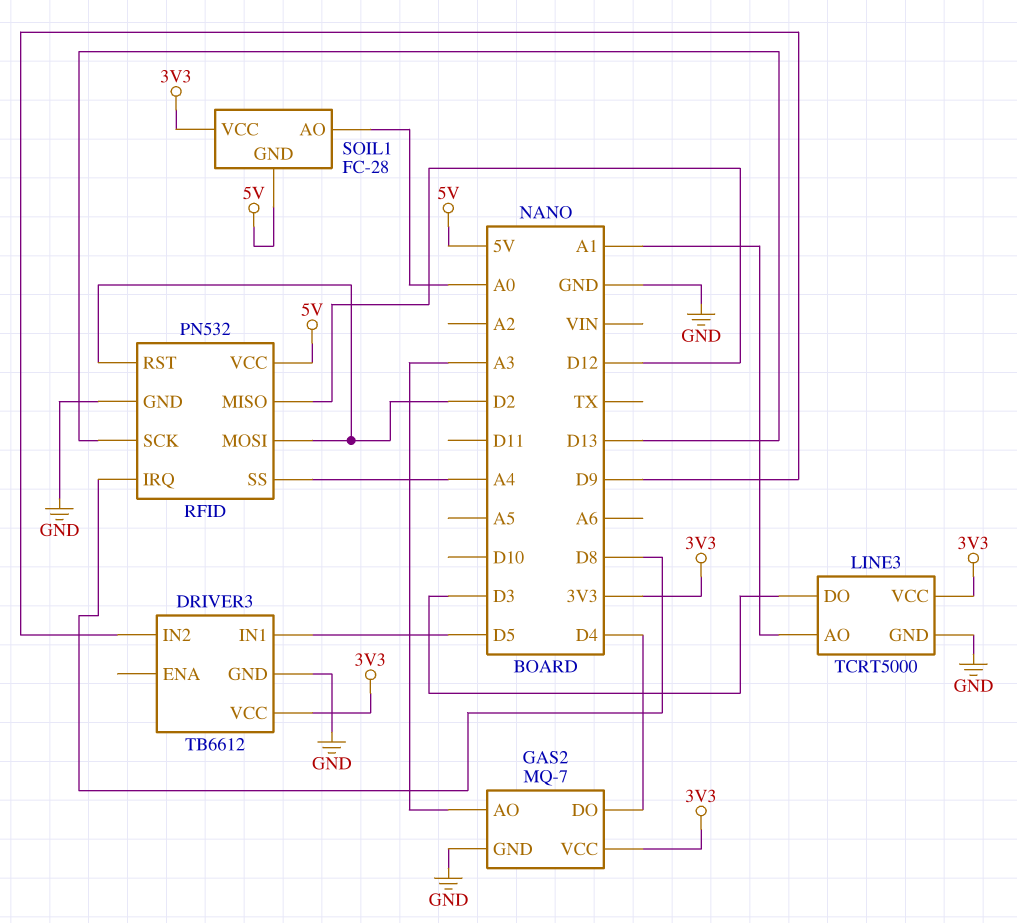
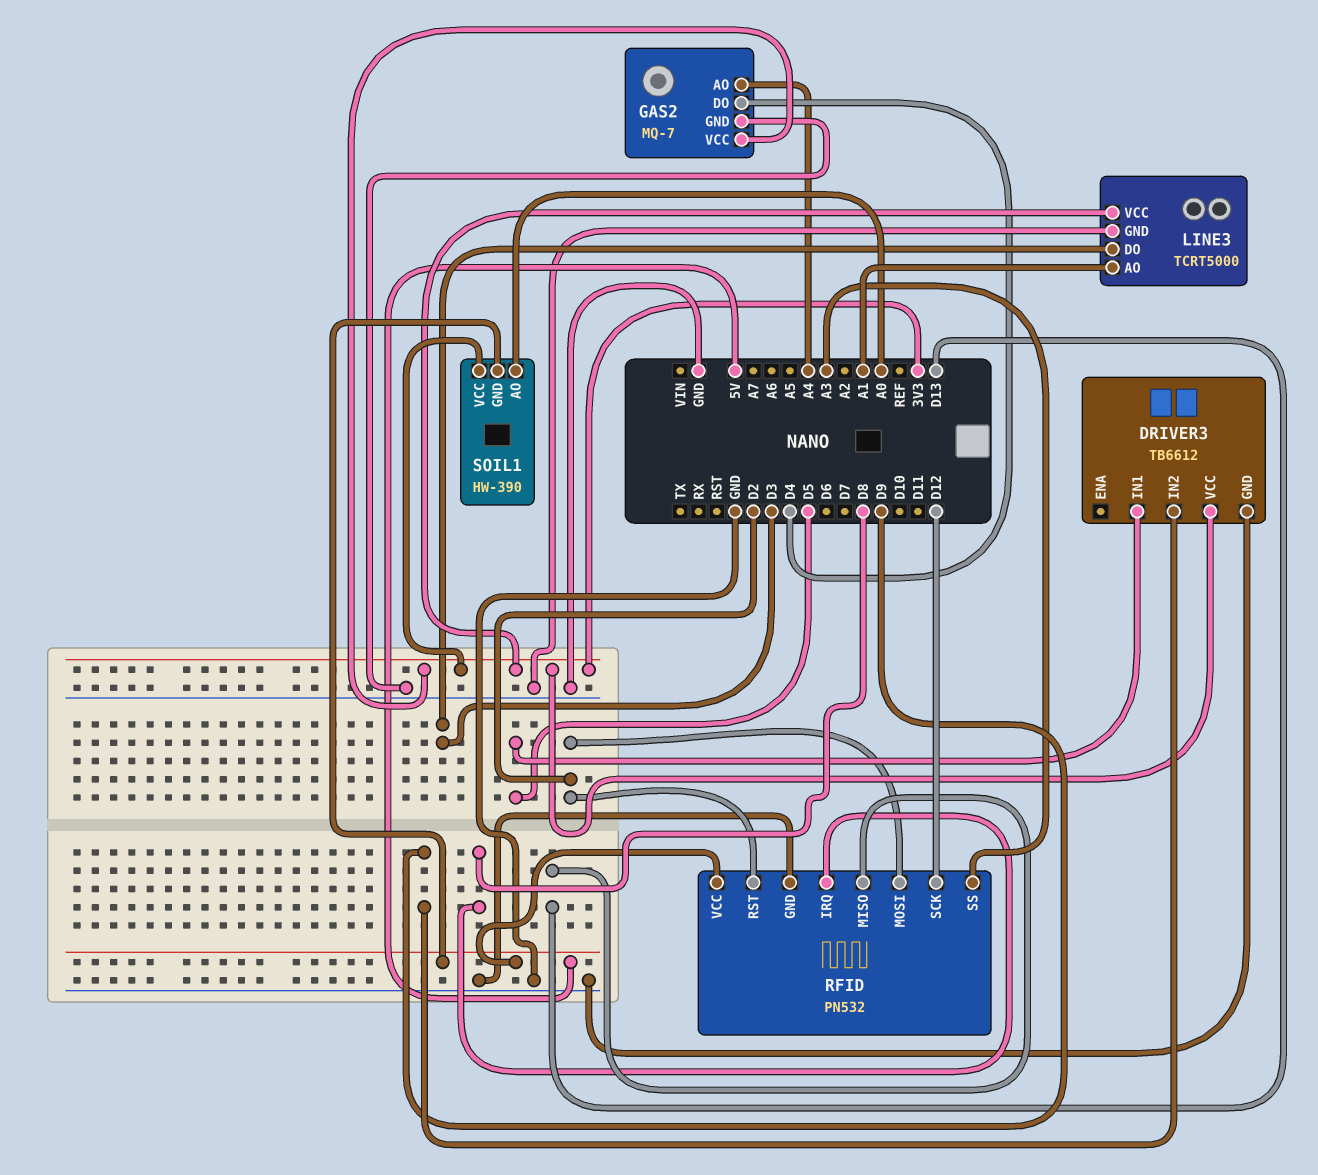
GAS2 pin AO: A3 -> A4
RFID pin MISO: D12 -> D13
RFID pin SCK: D13 -> D12
RFID pin SS: A4 -> A3
SOIL1: FC-28 -> HW-390

